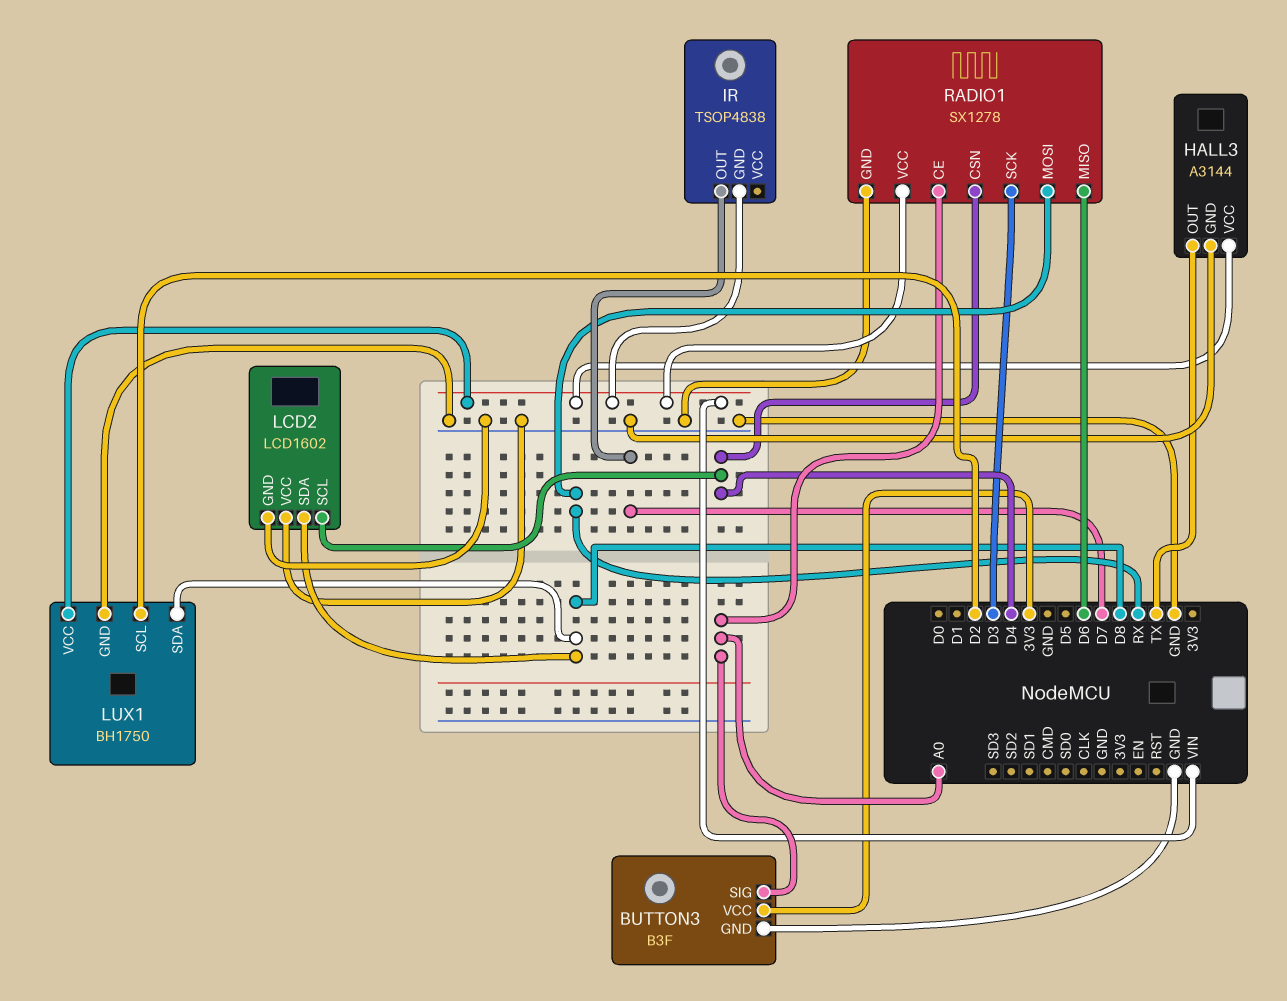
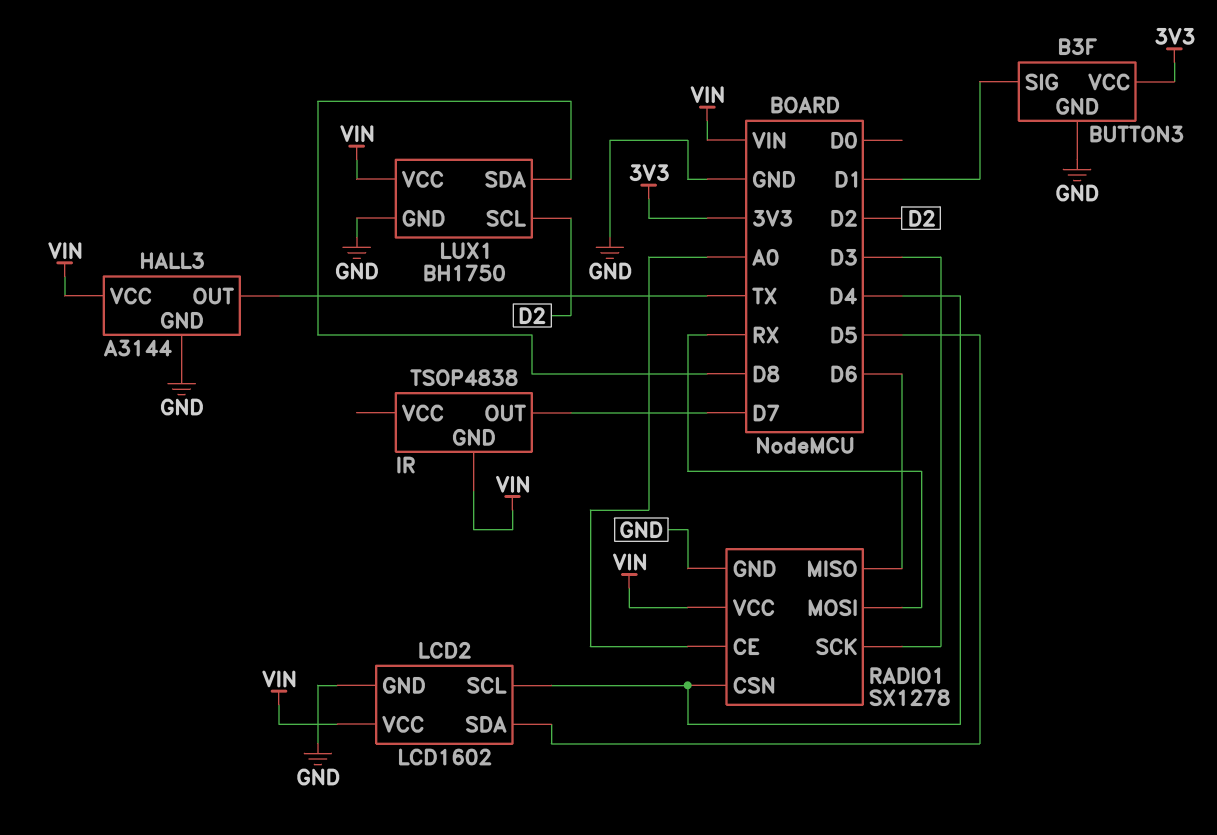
BUTTON3 pin SIG: A0 -> D1
LCD2 pin SDA: D8 -> D5
LCD2 pin VCC: GND -> VIN

